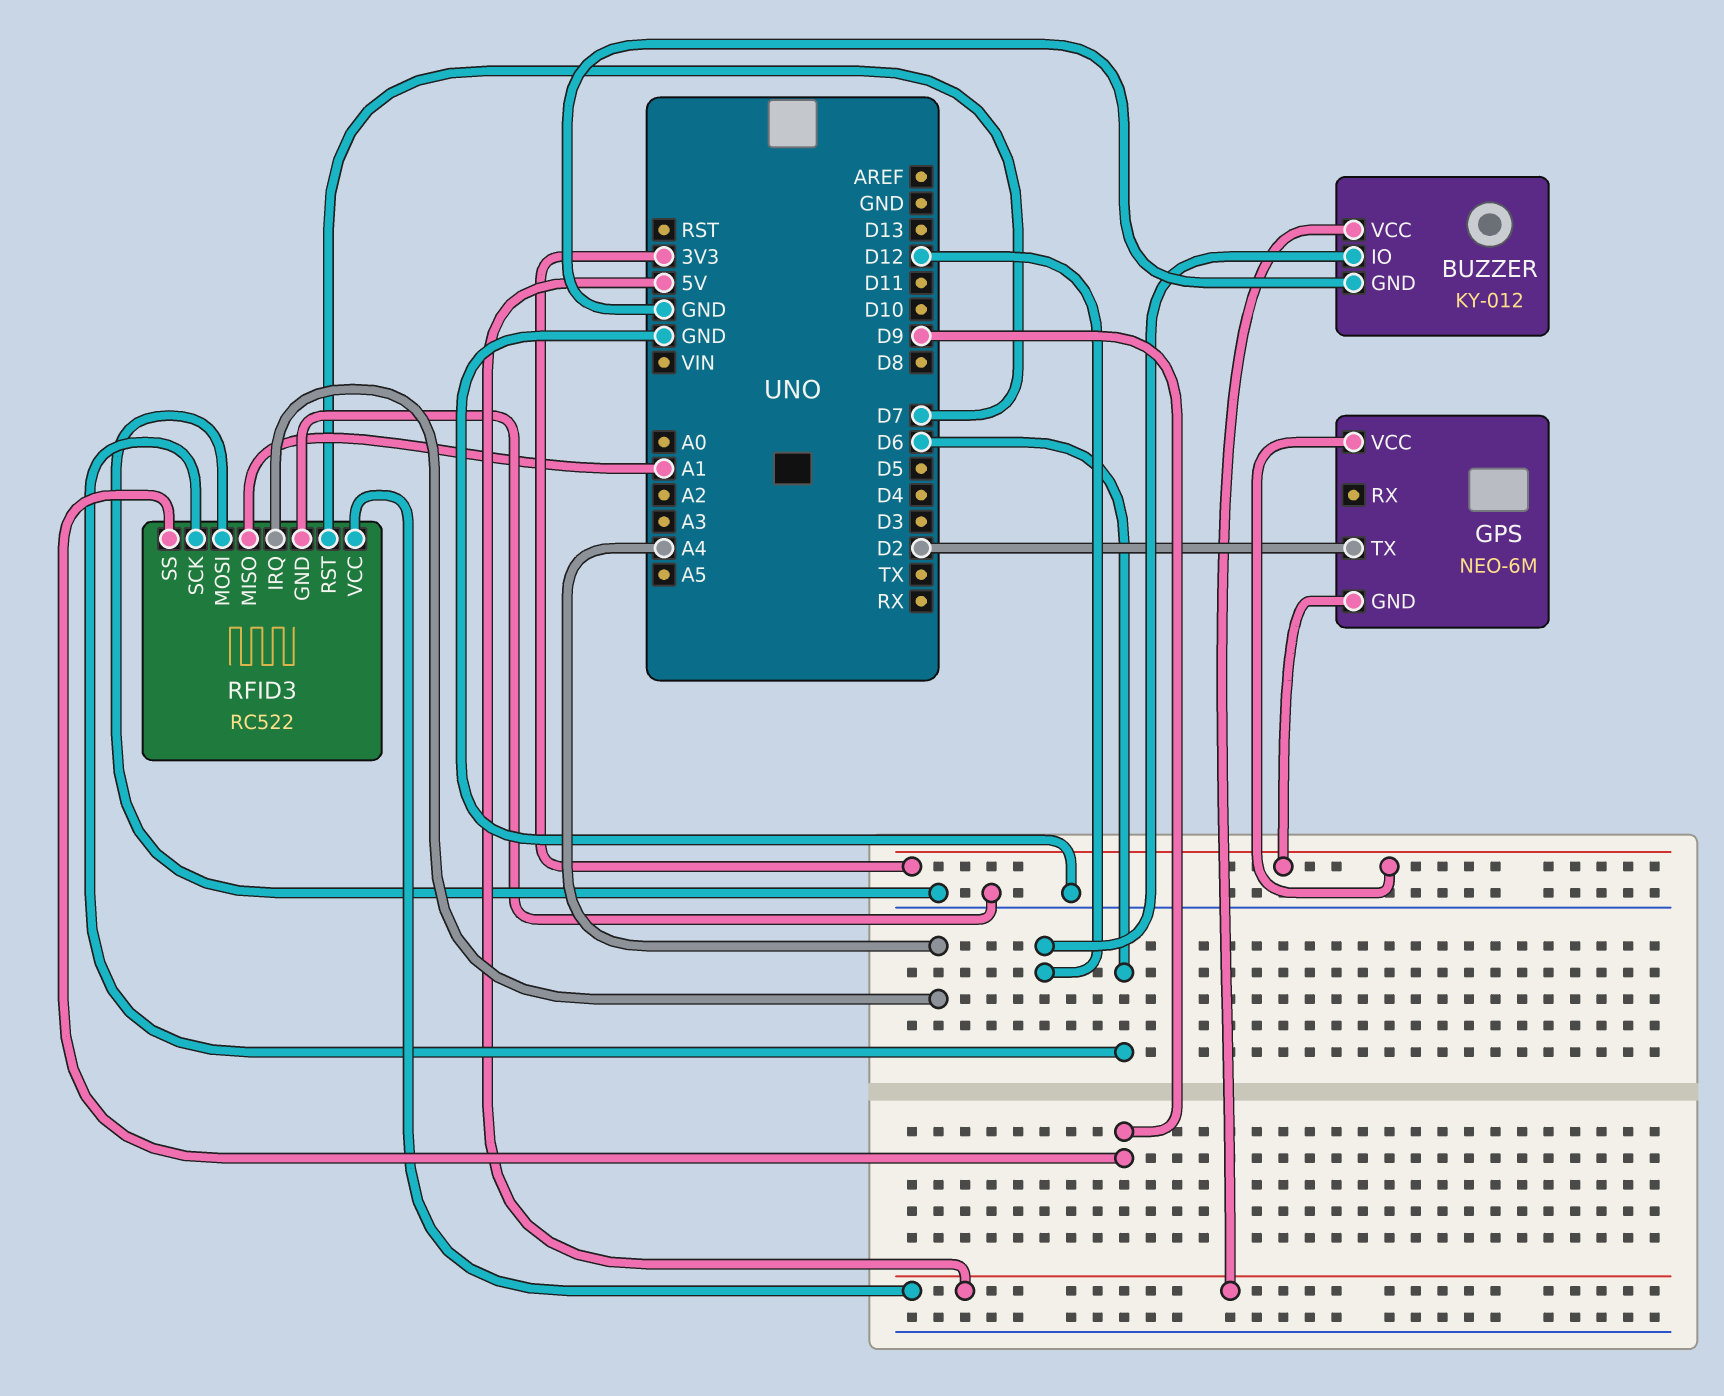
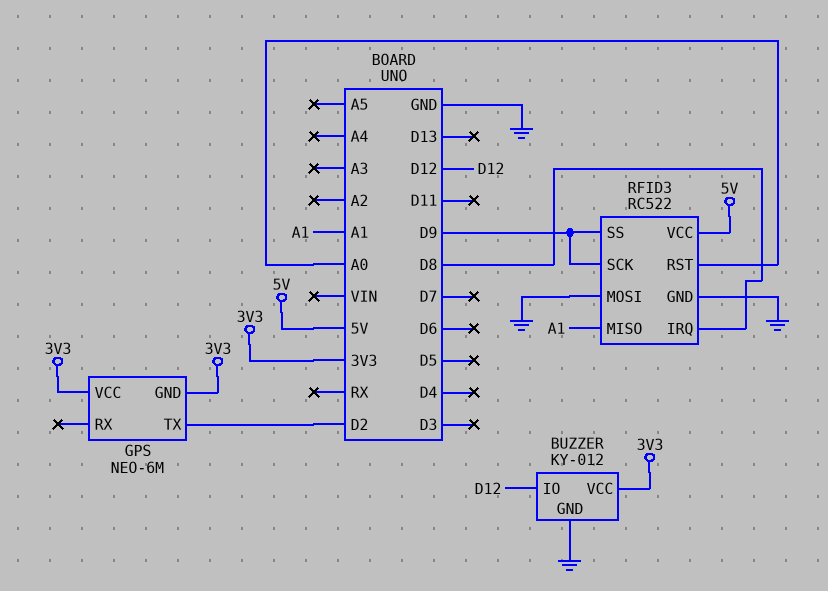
BUZZER pin VCC: 5V -> 3V3
RFID3 pin IRQ: A4 -> D8
RFID3 pin RST: D7 -> A0
RFID3 pin SCK: D6 -> D9

